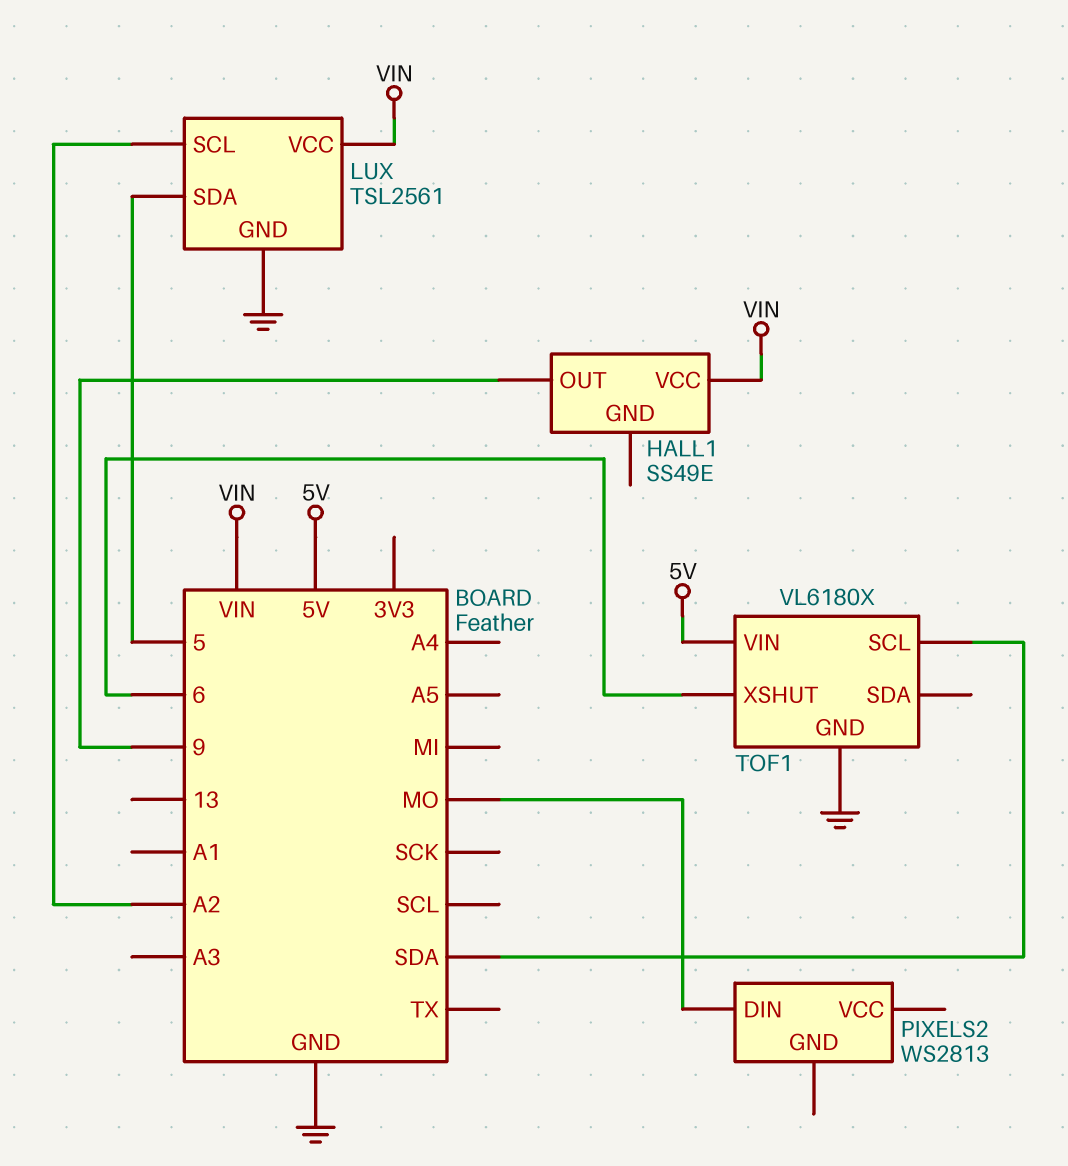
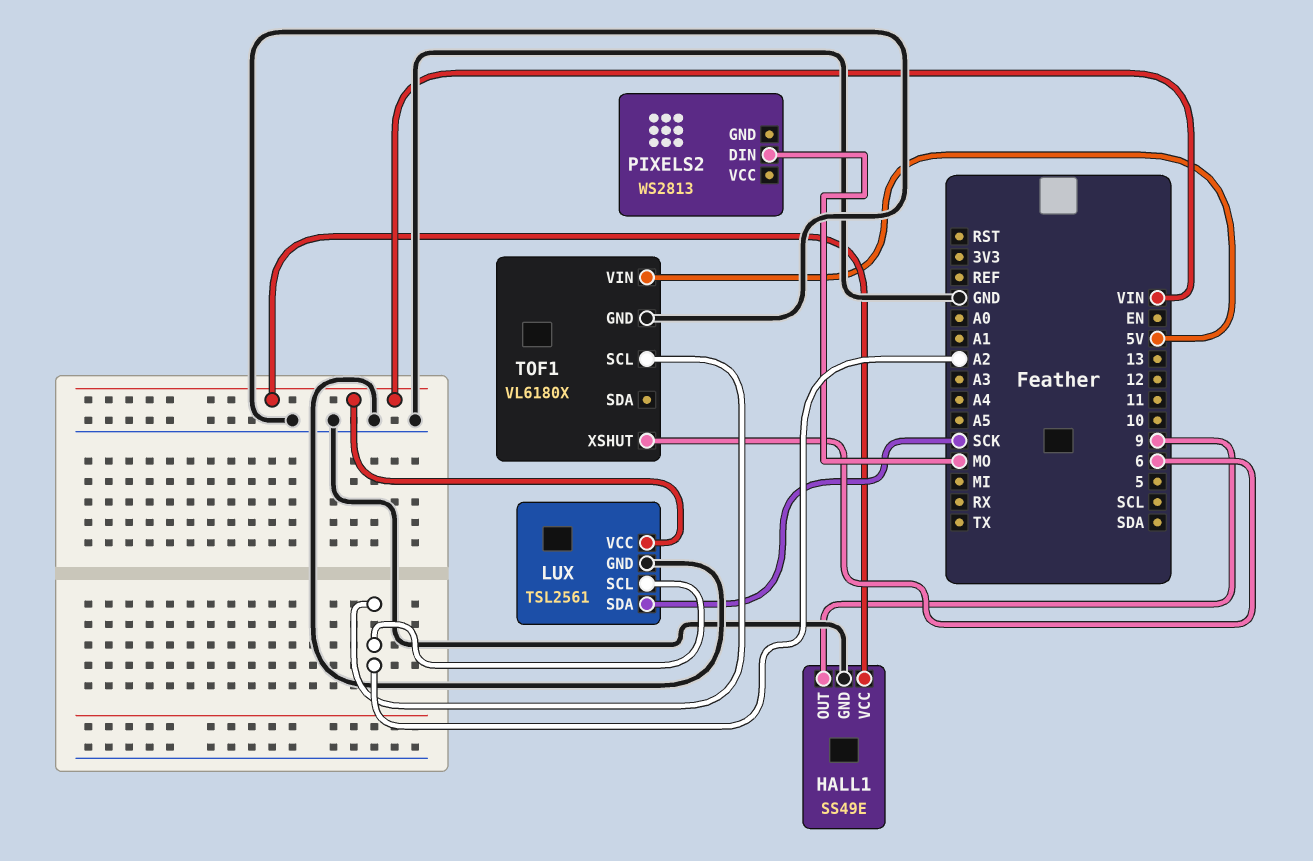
HALL1 pin GND: none -> GND
LUX pin SDA: 5 -> SCK
TOF1 pin SCL: SDA -> A2

